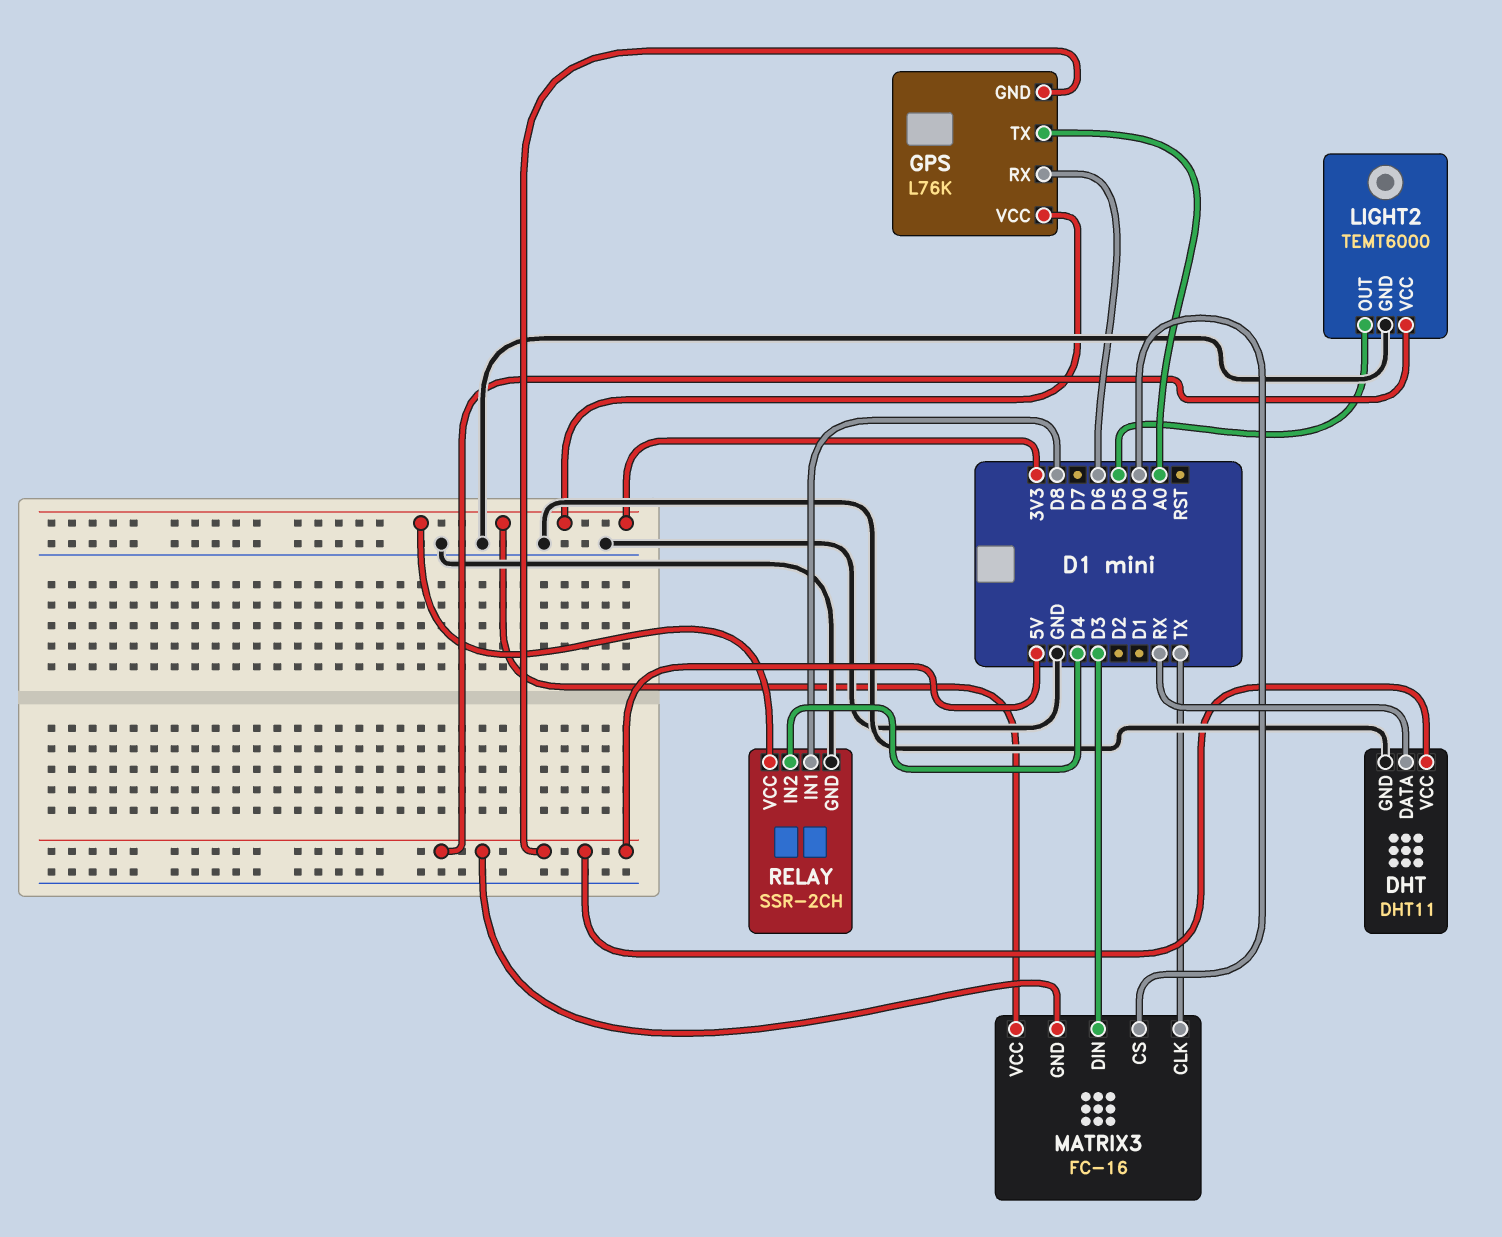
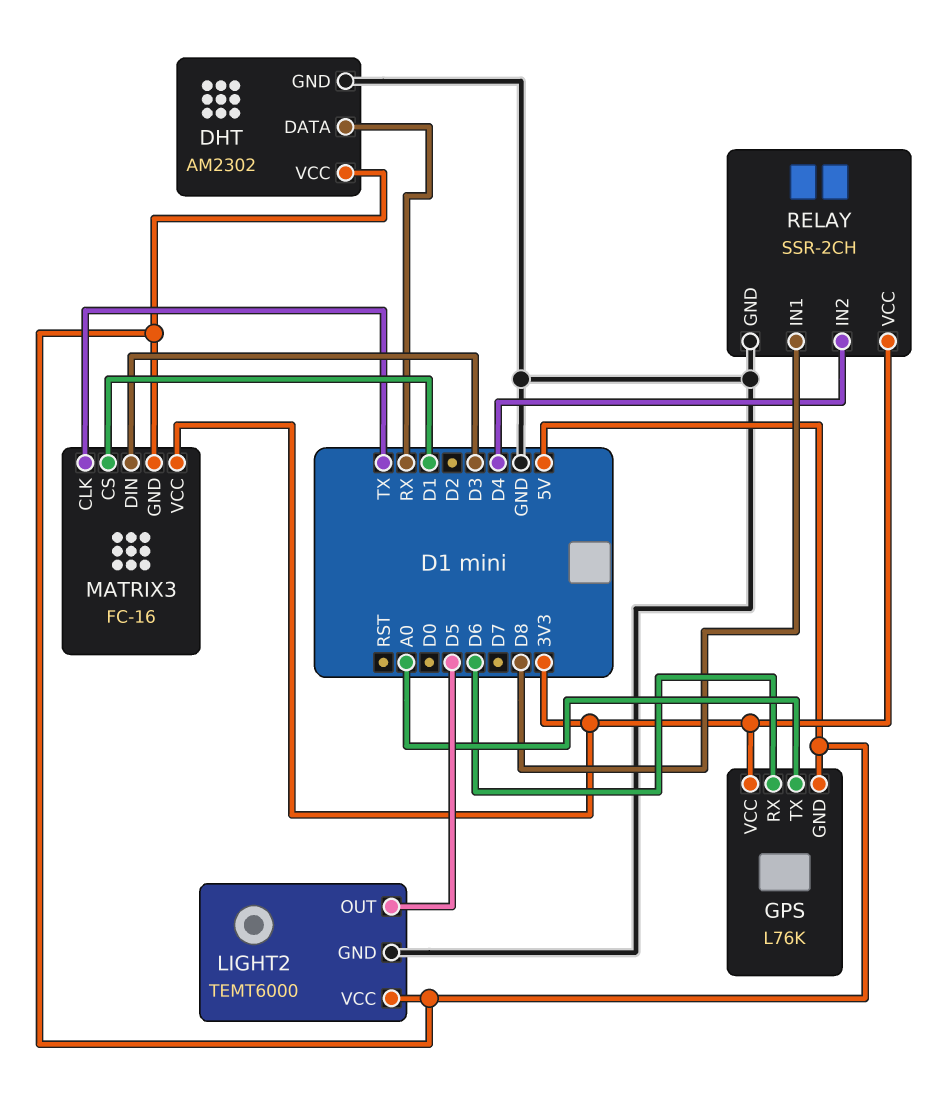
DHT: DHT11 -> AM2302
MATRIX3 pin CS: D0 -> D1

